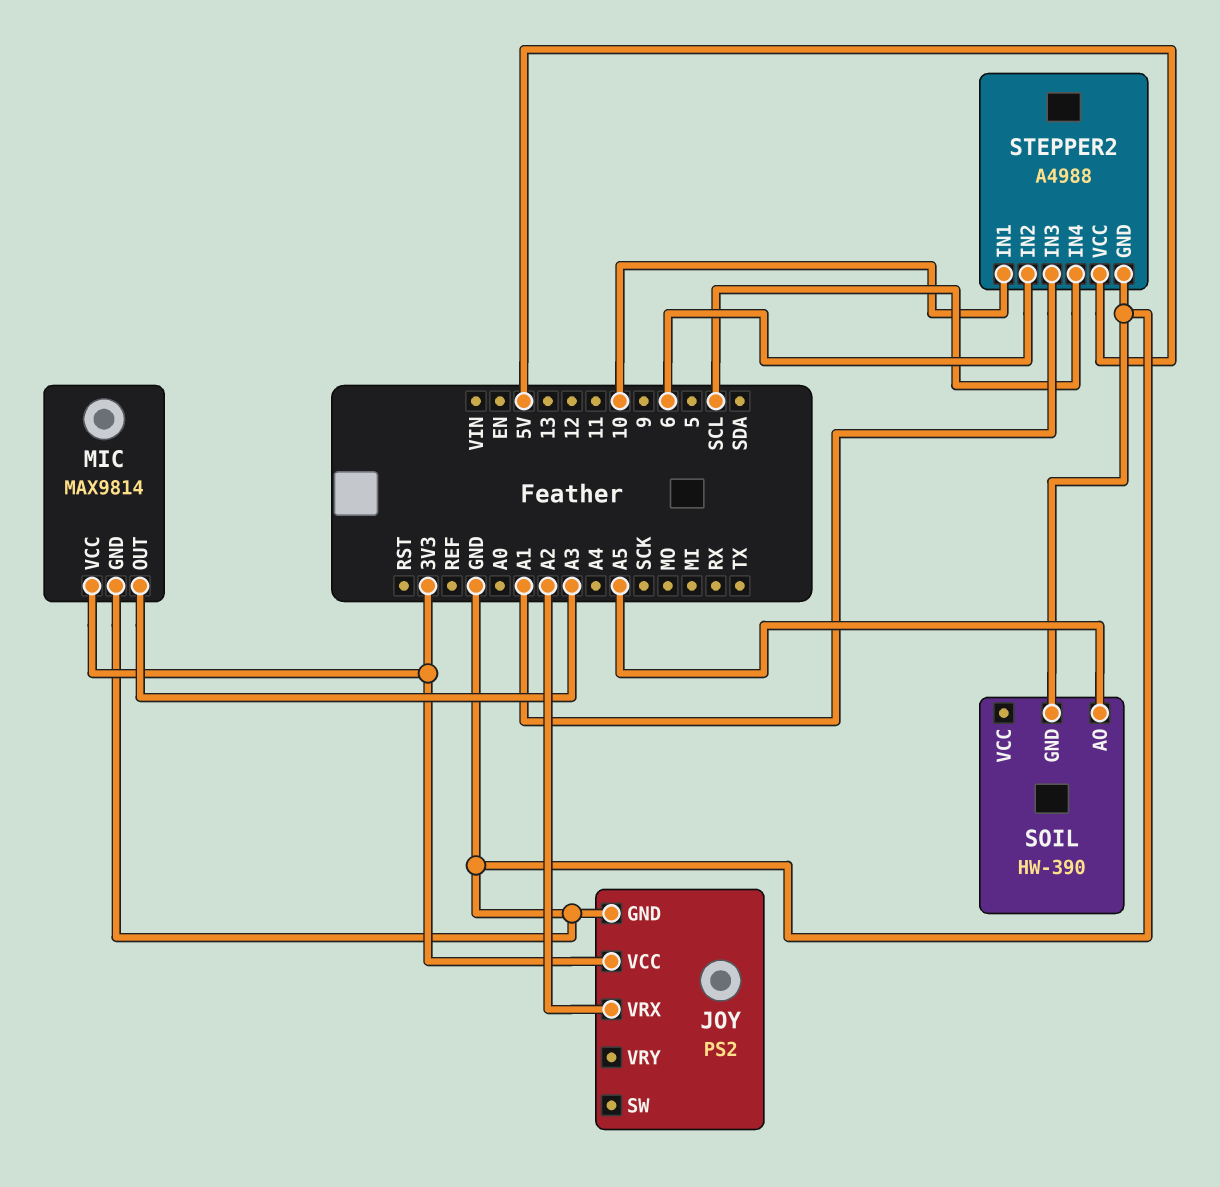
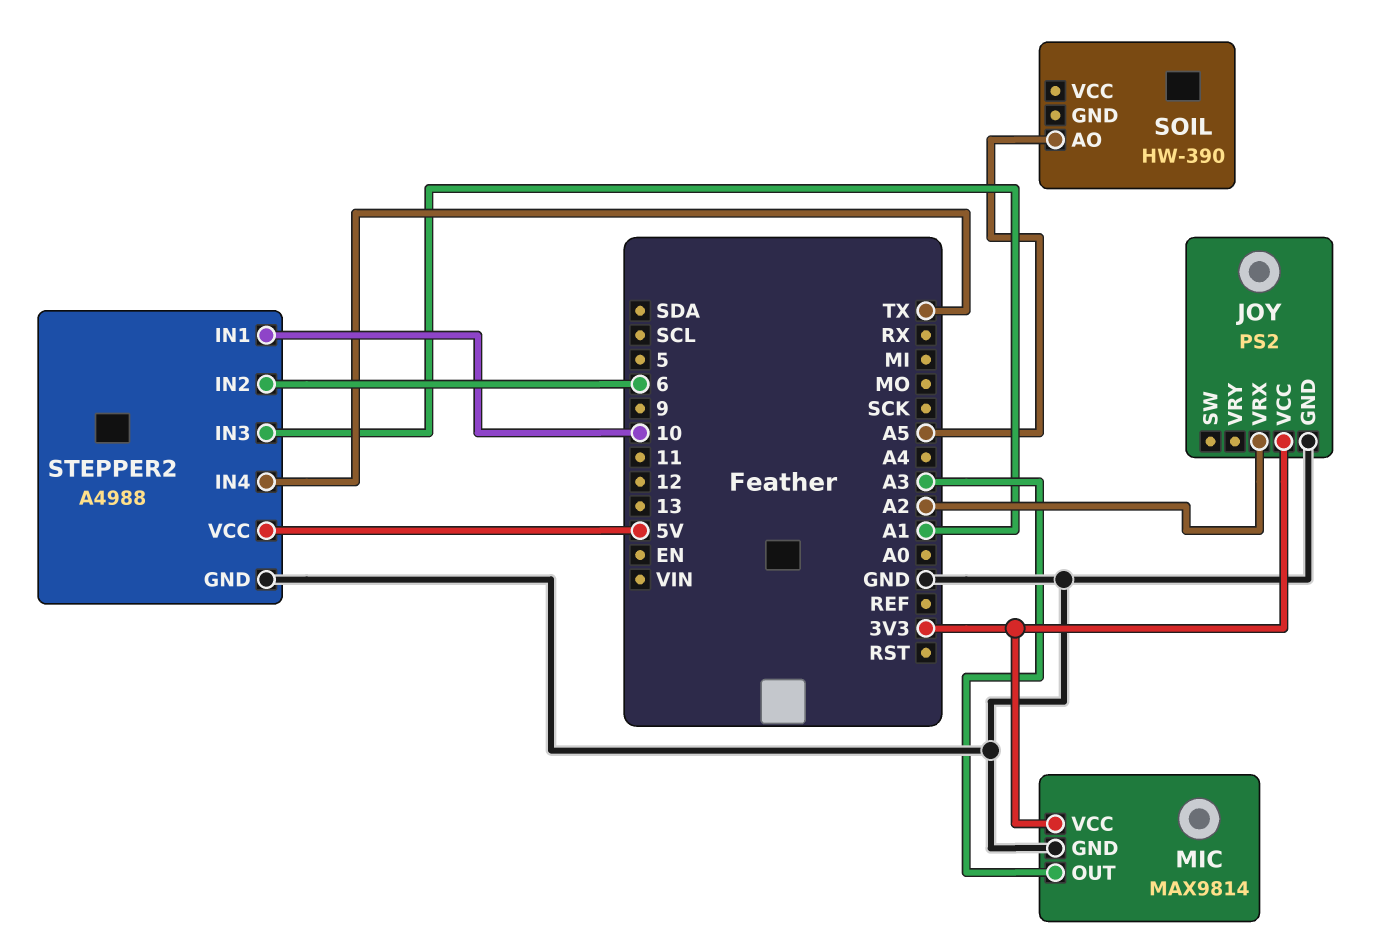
SOIL pin GND: GND -> none
STEPPER2 pin IN4: SCL -> TX

